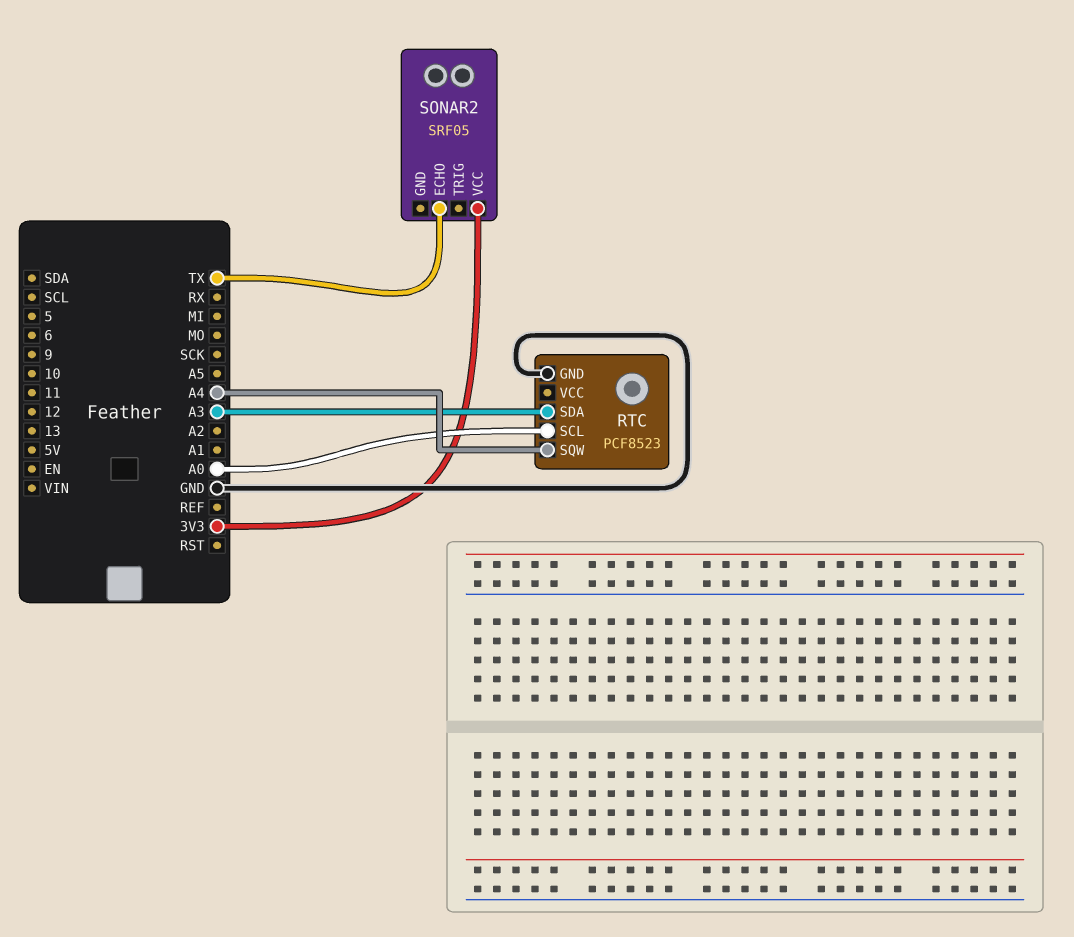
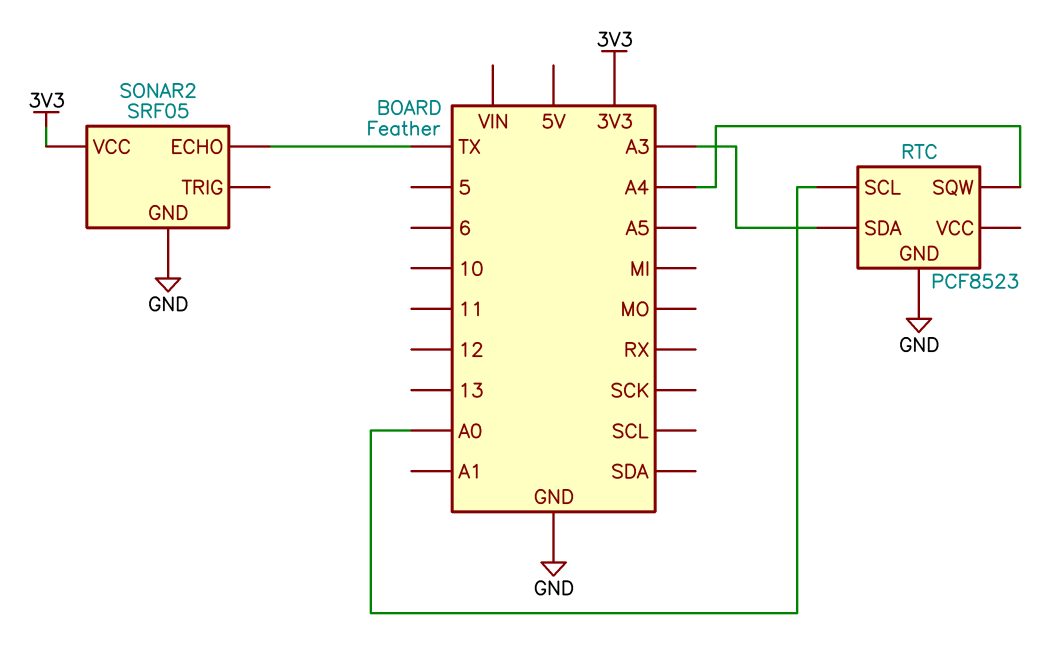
SONAR2 pin GND: none -> GND

